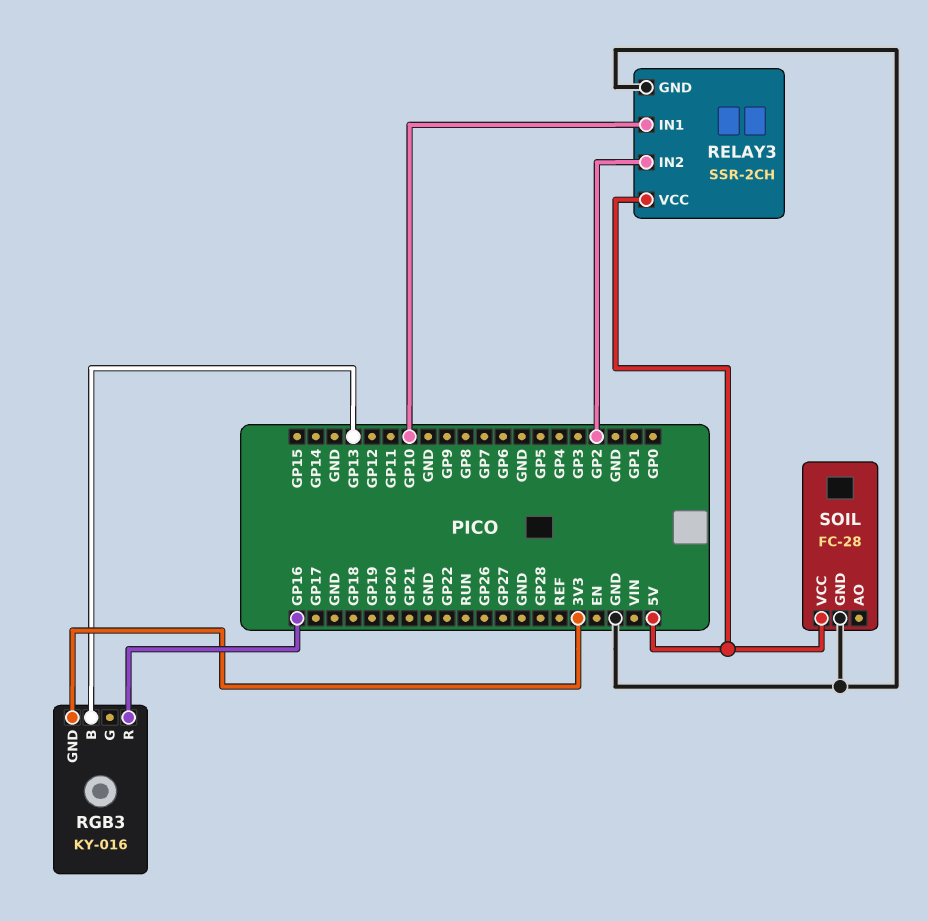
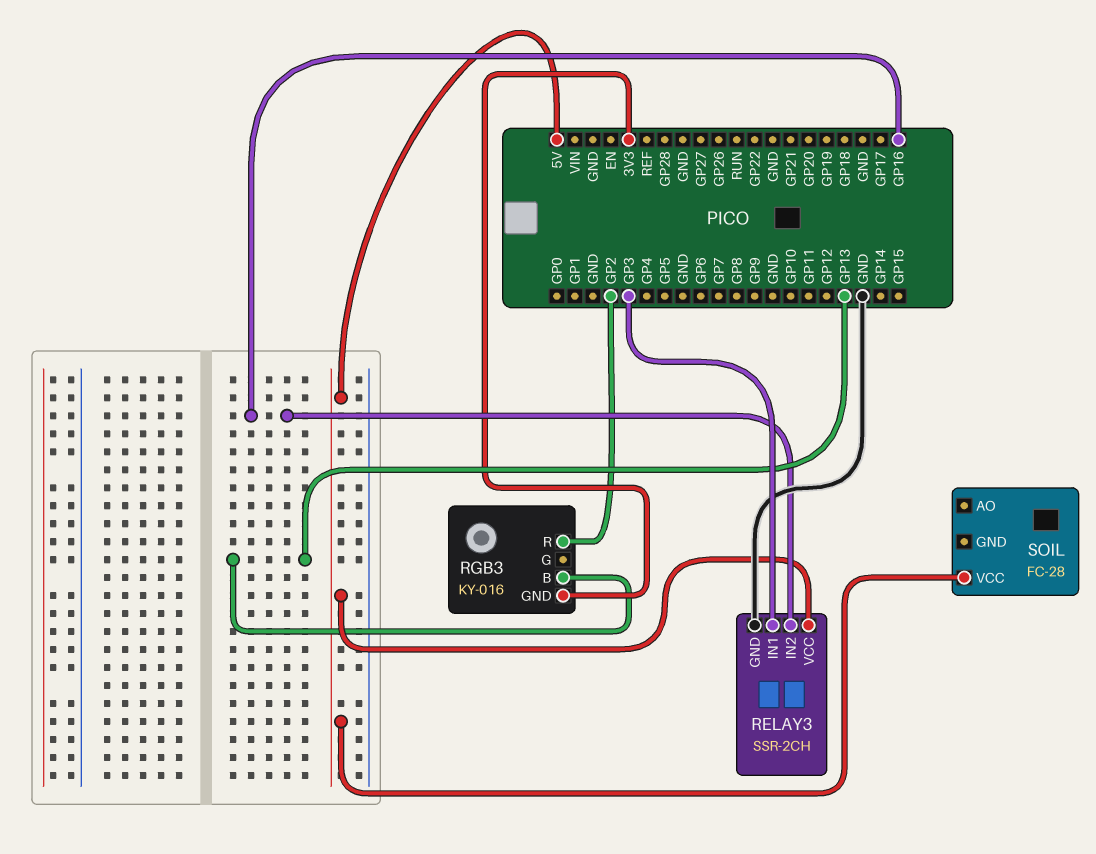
RELAY3 pin IN1: GP10 -> GP3
RELAY3 pin IN2: GP2 -> GP16
RGB3 pin R: GP16 -> GP2
SOIL pin GND: GND -> none

